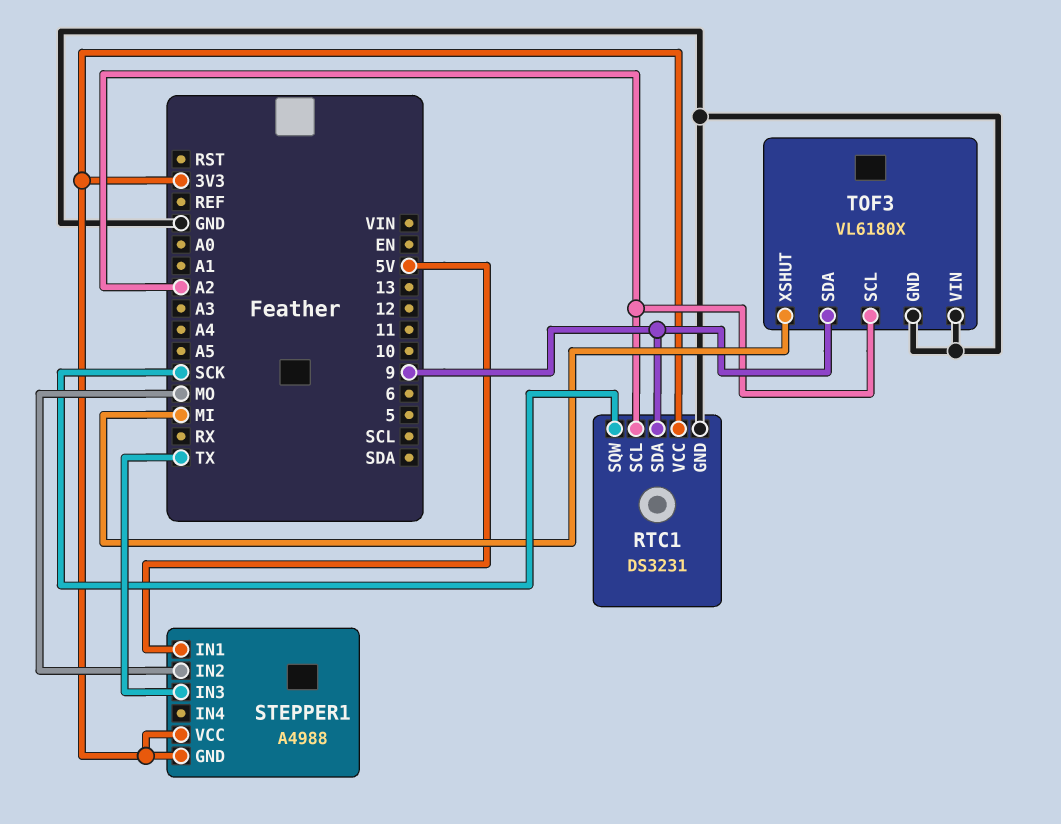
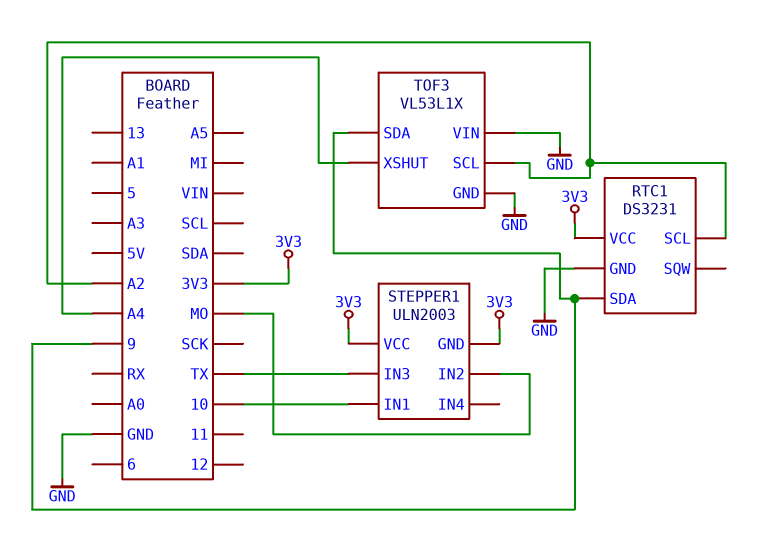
RTC1 pin SQW: SCK -> none
STEPPER1: A4988 -> ULN2003
STEPPER1 pin IN1: 5V -> 10
TOF3: VL6180X -> VL53L1X
TOF3 pin XSHUT: MI -> A4

